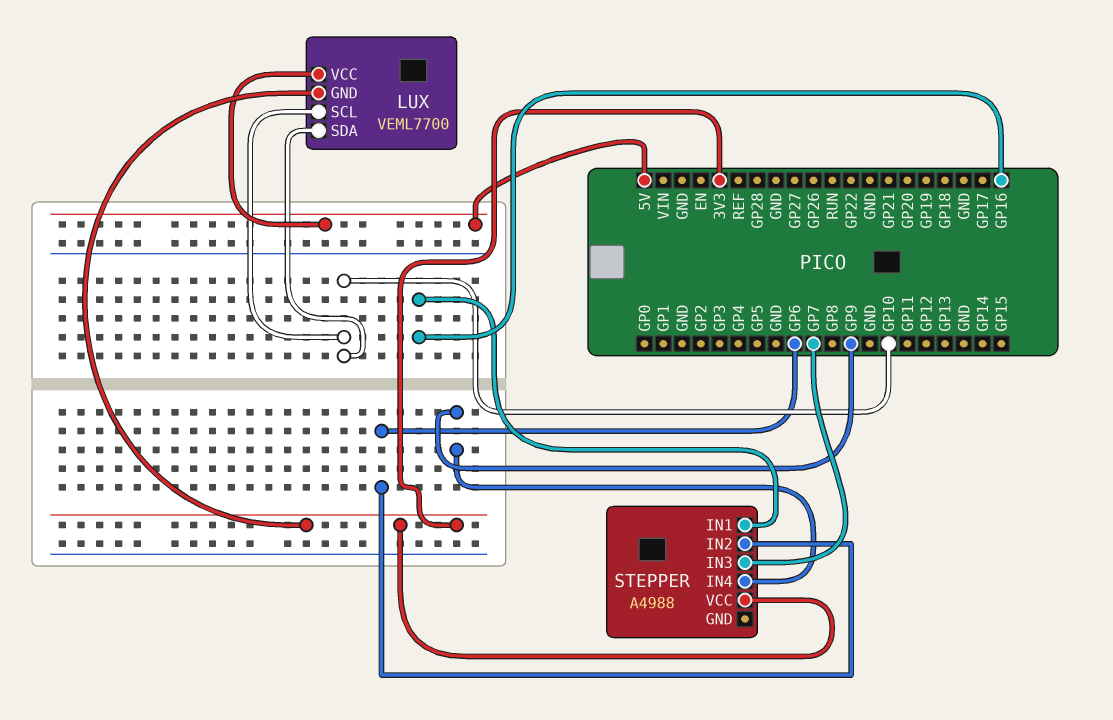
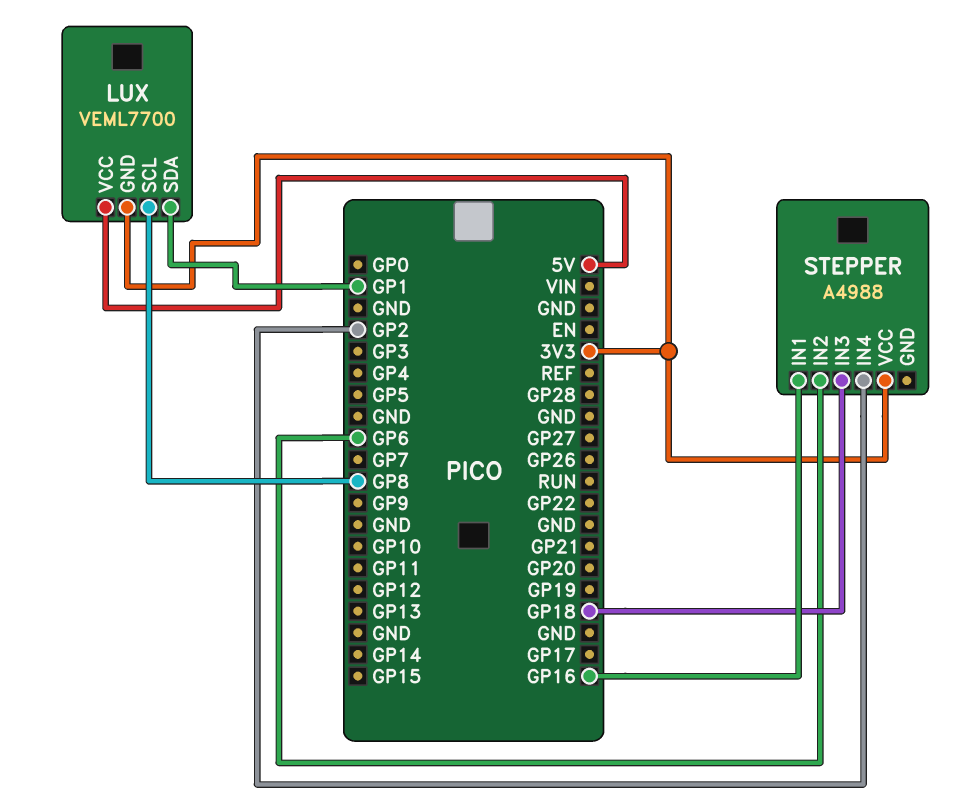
LUX pin SCL: GP10 -> GP8
LUX pin SDA: GP10 -> GP1
STEPPER pin IN3: GP7 -> GP18
STEPPER pin IN4: GP9 -> GP2

